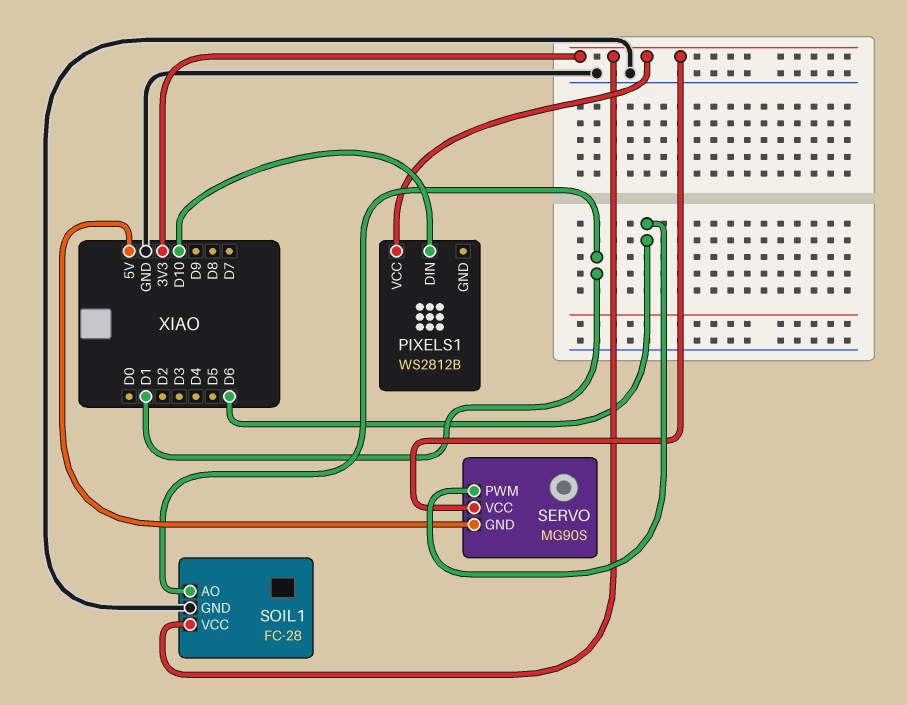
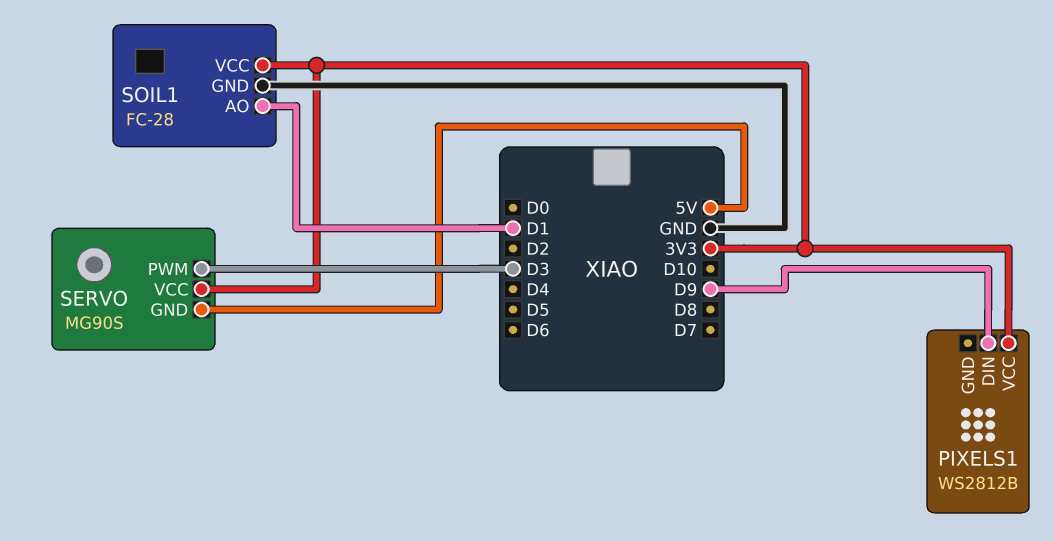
PIXELS1 pin DIN: D10 -> D9
SERVO pin PWM: D6 -> D3

